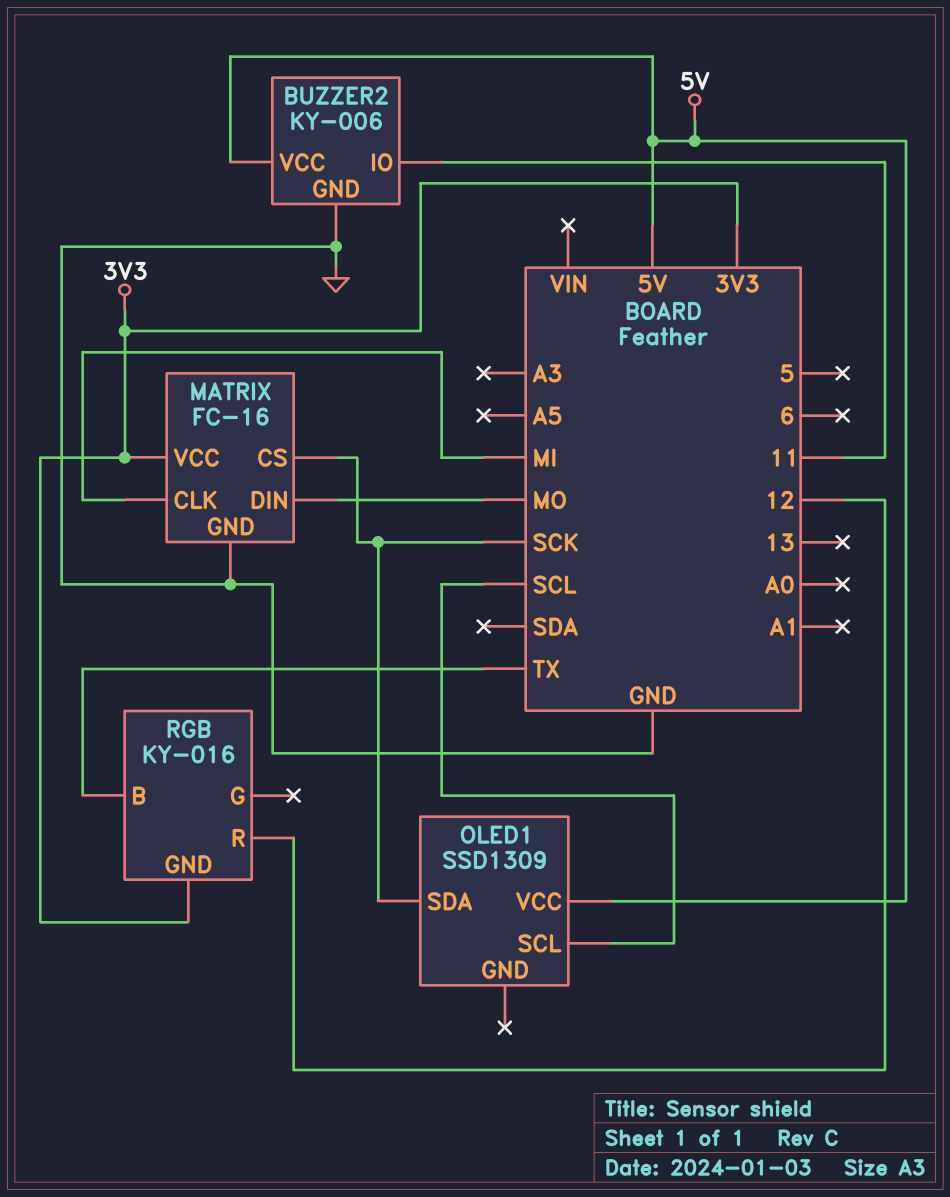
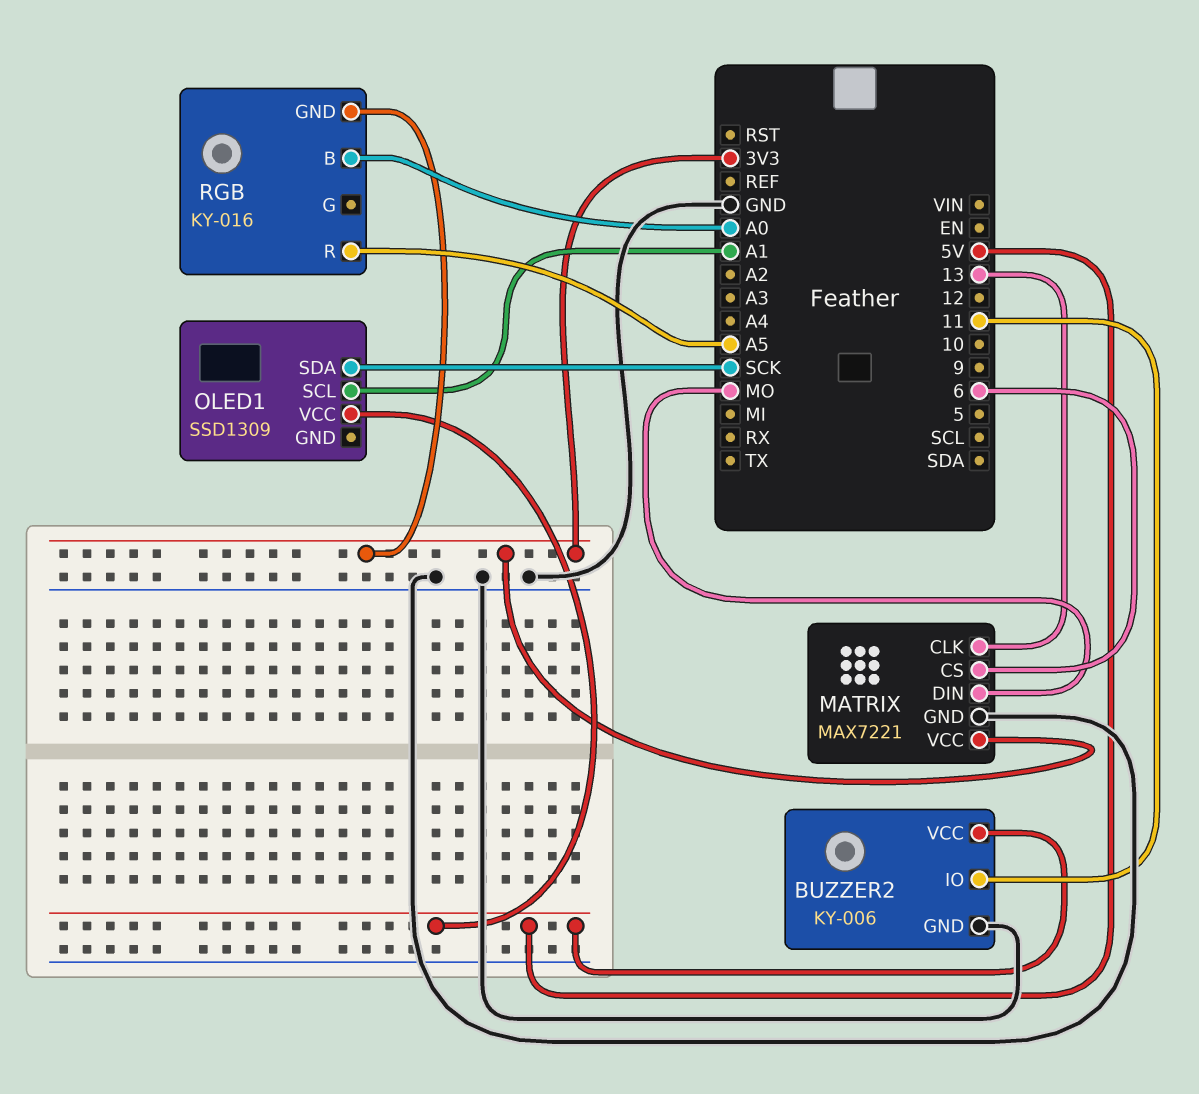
MATRIX: FC-16 -> MAX7221
MATRIX pin CLK: MI -> 13
MATRIX pin CS: SCK -> 6
OLED1 pin SCL: SCL -> A1
RGB pin B: TX -> A0
RGB pin R: 12 -> A5

